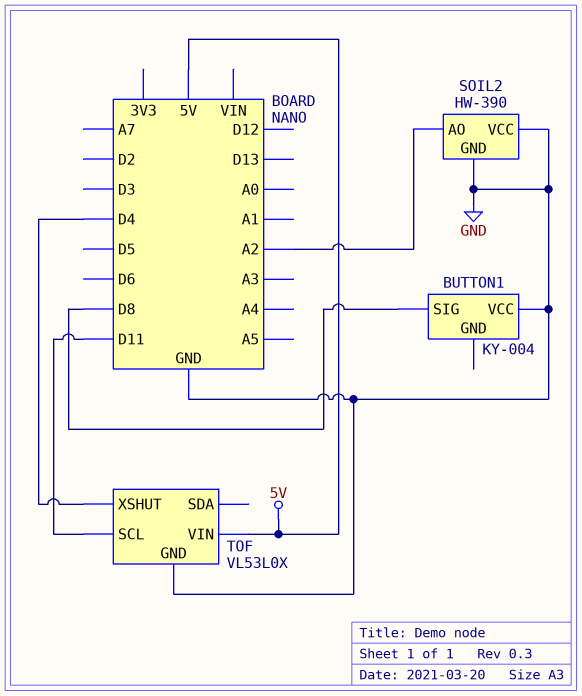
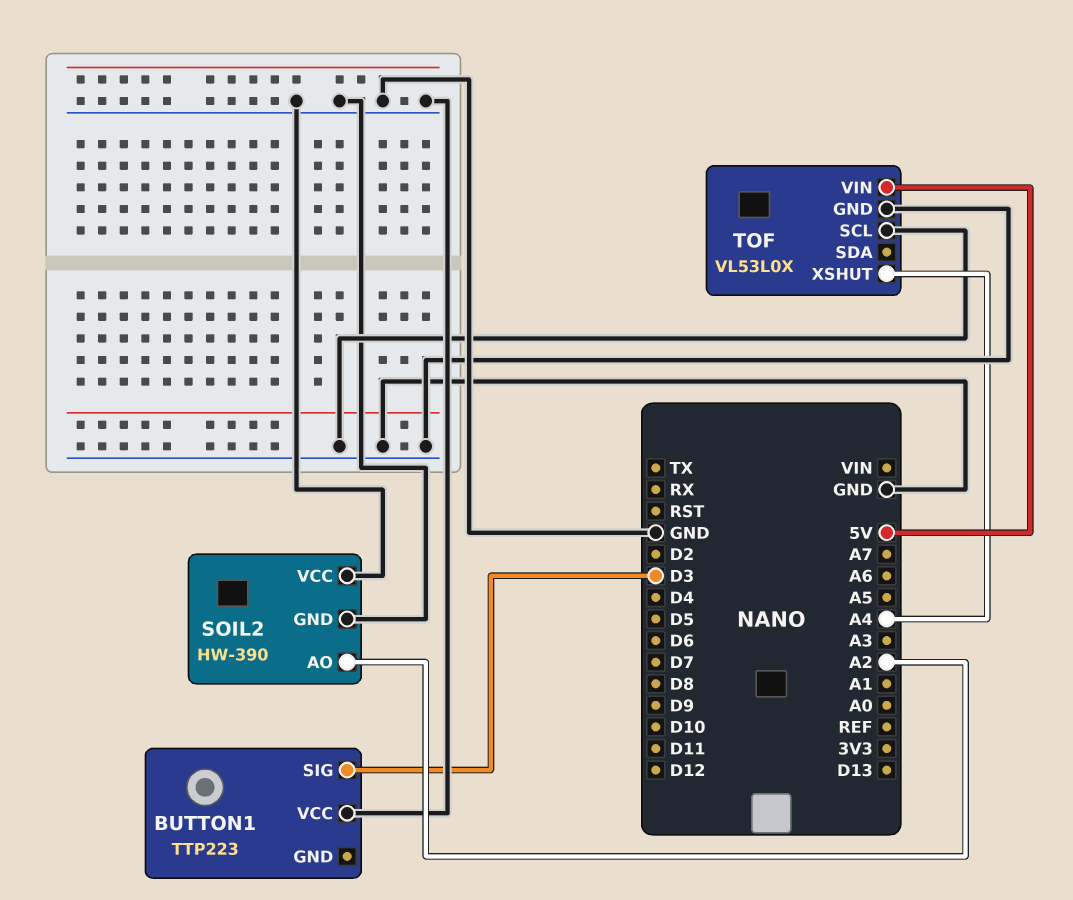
BUTTON1: KY-004 -> TTP223
BUTTON1 pin SIG: D8 -> D3
TOF pin SCL: D11 -> GND
TOF pin XSHUT: D4 -> A4

